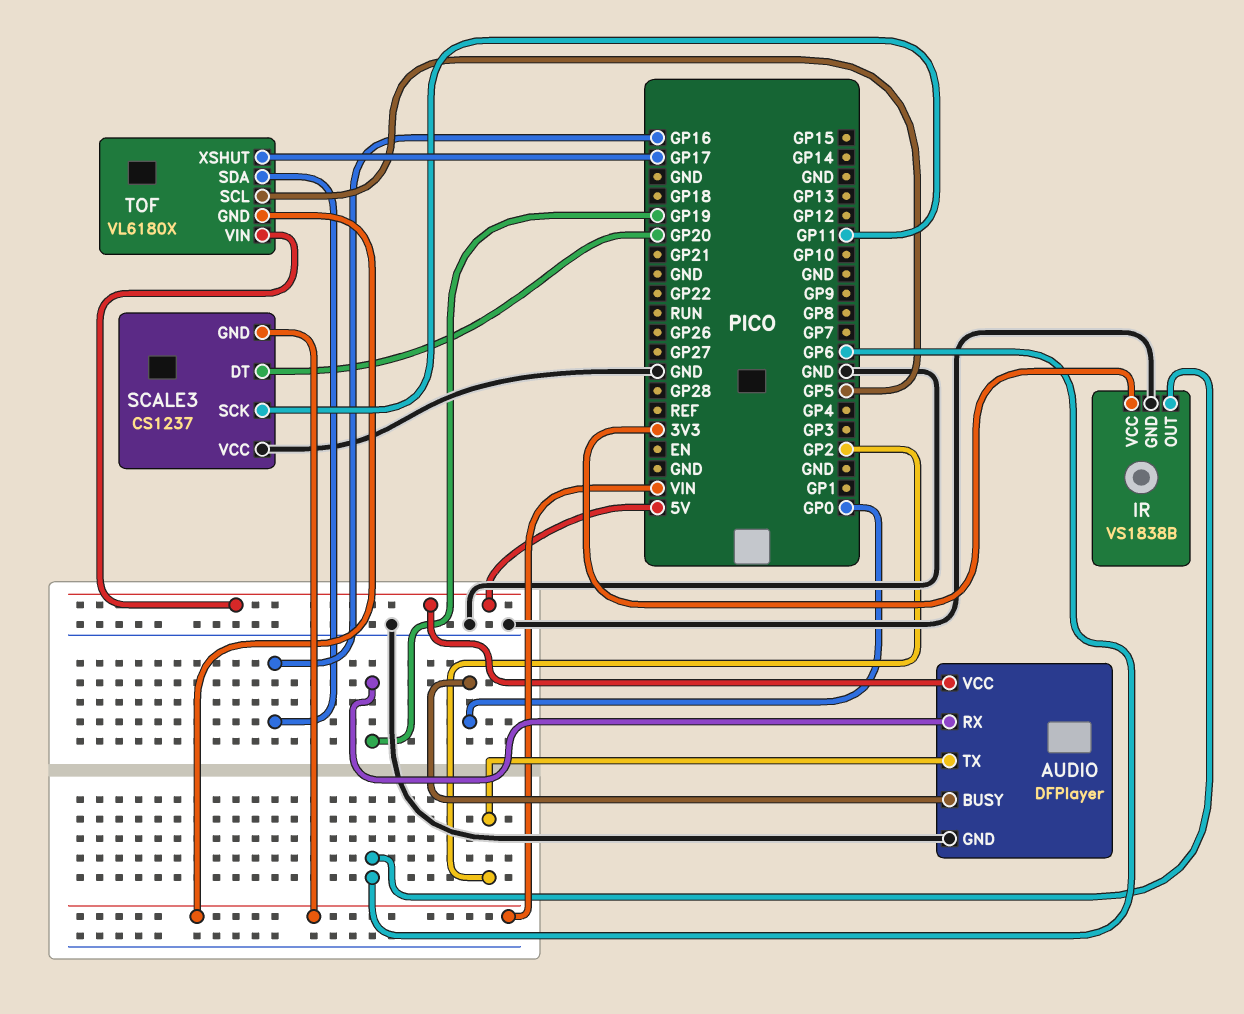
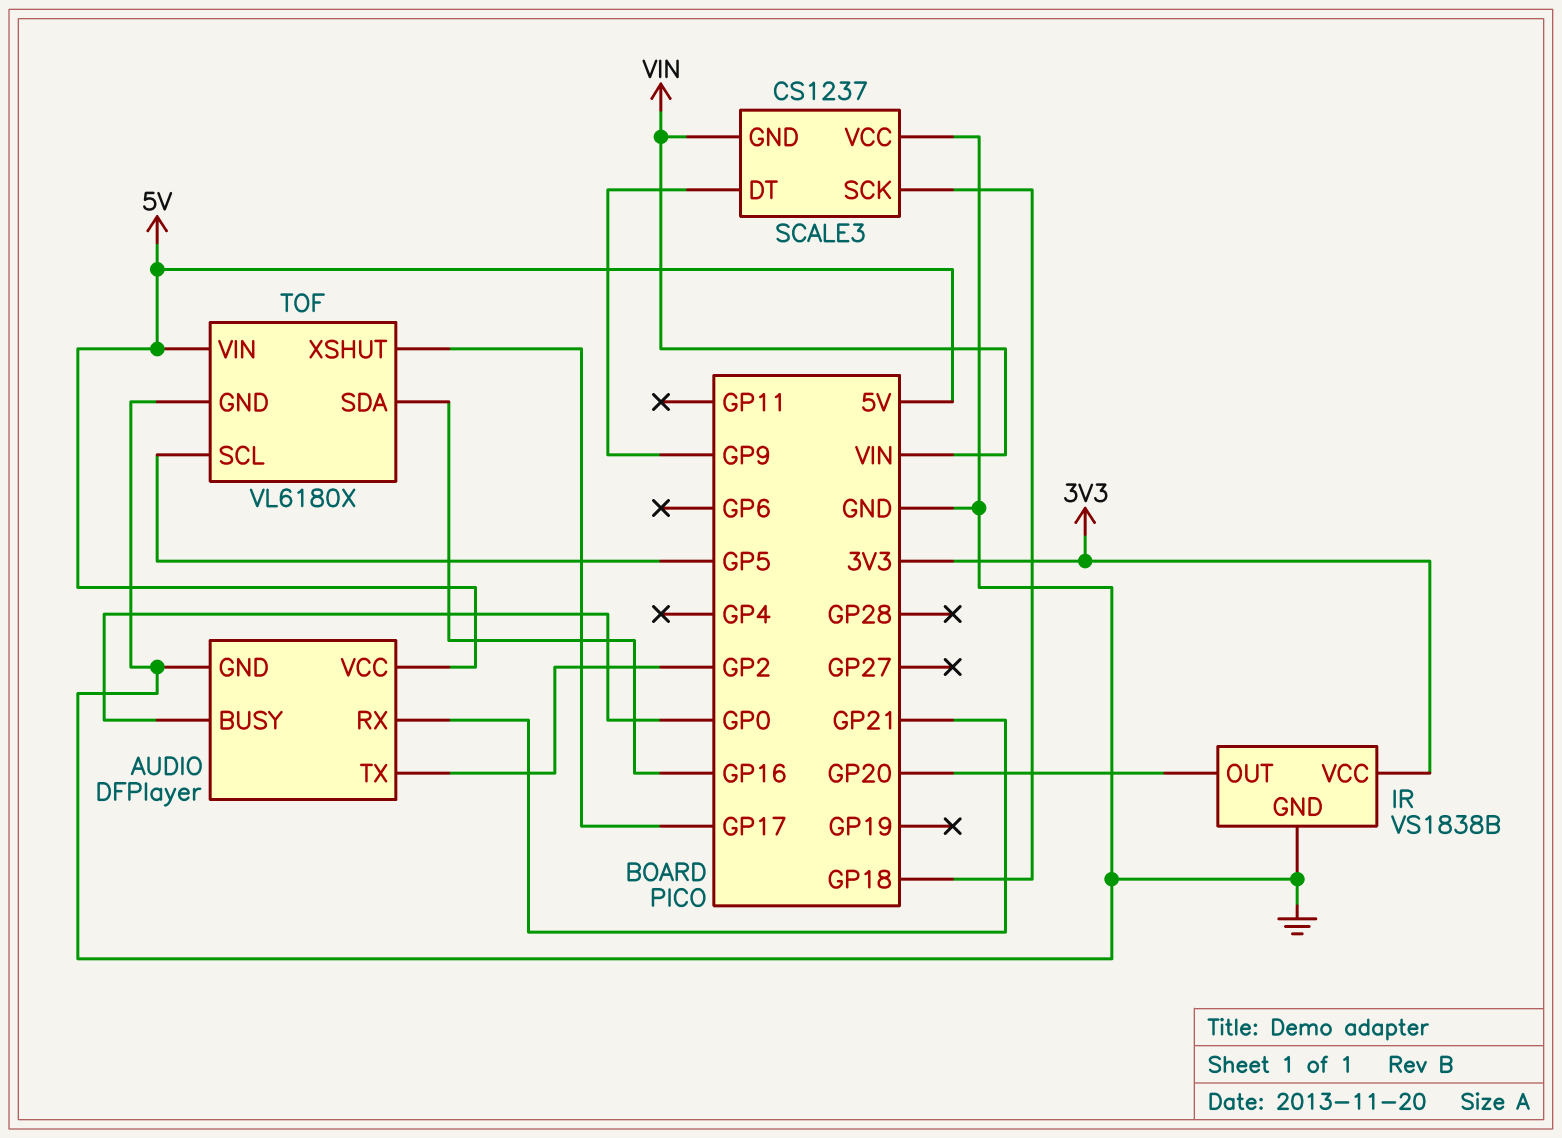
AUDIO pin RX: GP19 -> GP21
IR pin OUT: GP6 -> GP20
SCALE3 pin DT: GP20 -> GP9
SCALE3 pin SCK: GP11 -> GP18
TOF pin GND: VIN -> GND

